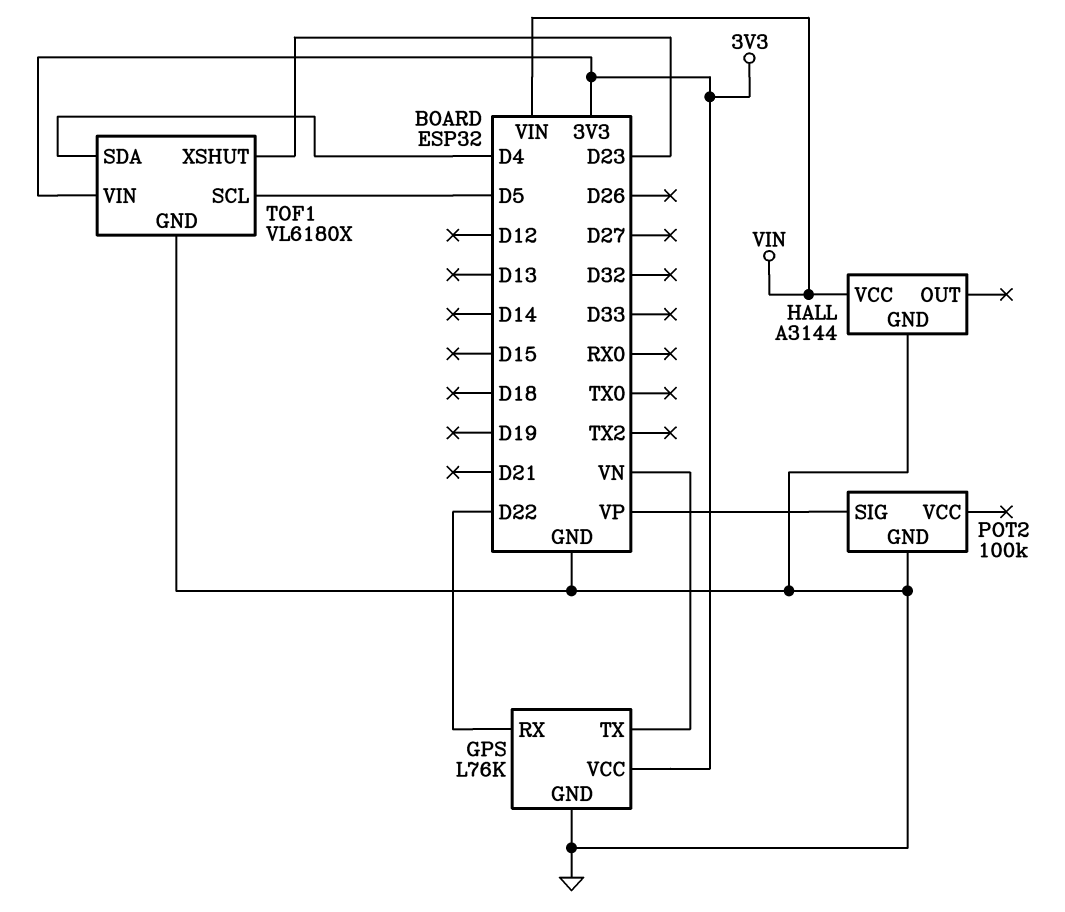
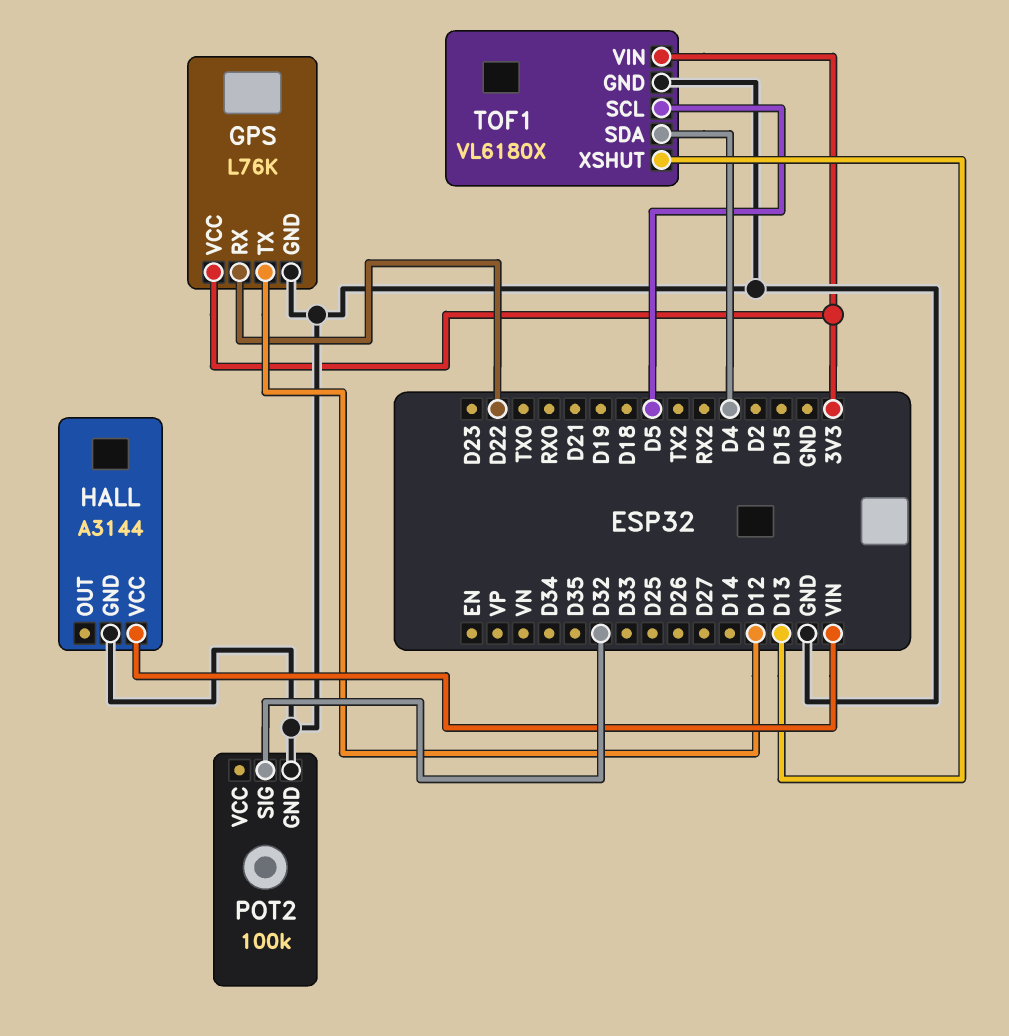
GPS pin TX: VN -> D12
POT2 pin SIG: VP -> D32
TOF1 pin XSHUT: D23 -> D13

